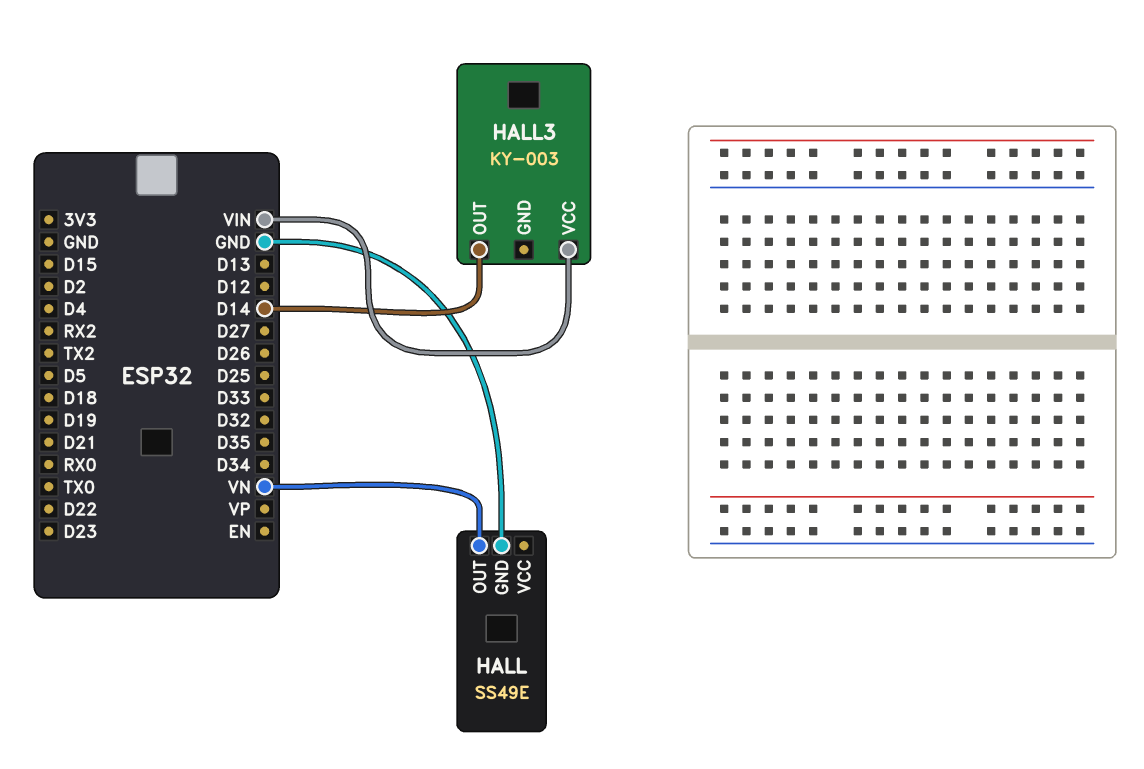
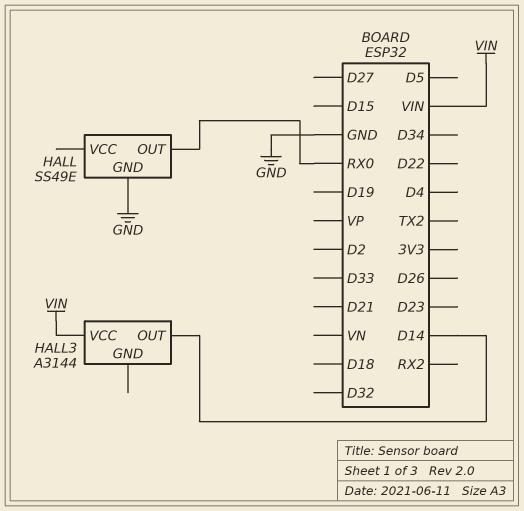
HALL pin OUT: VN -> RX0
HALL3: KY-003 -> A3144

